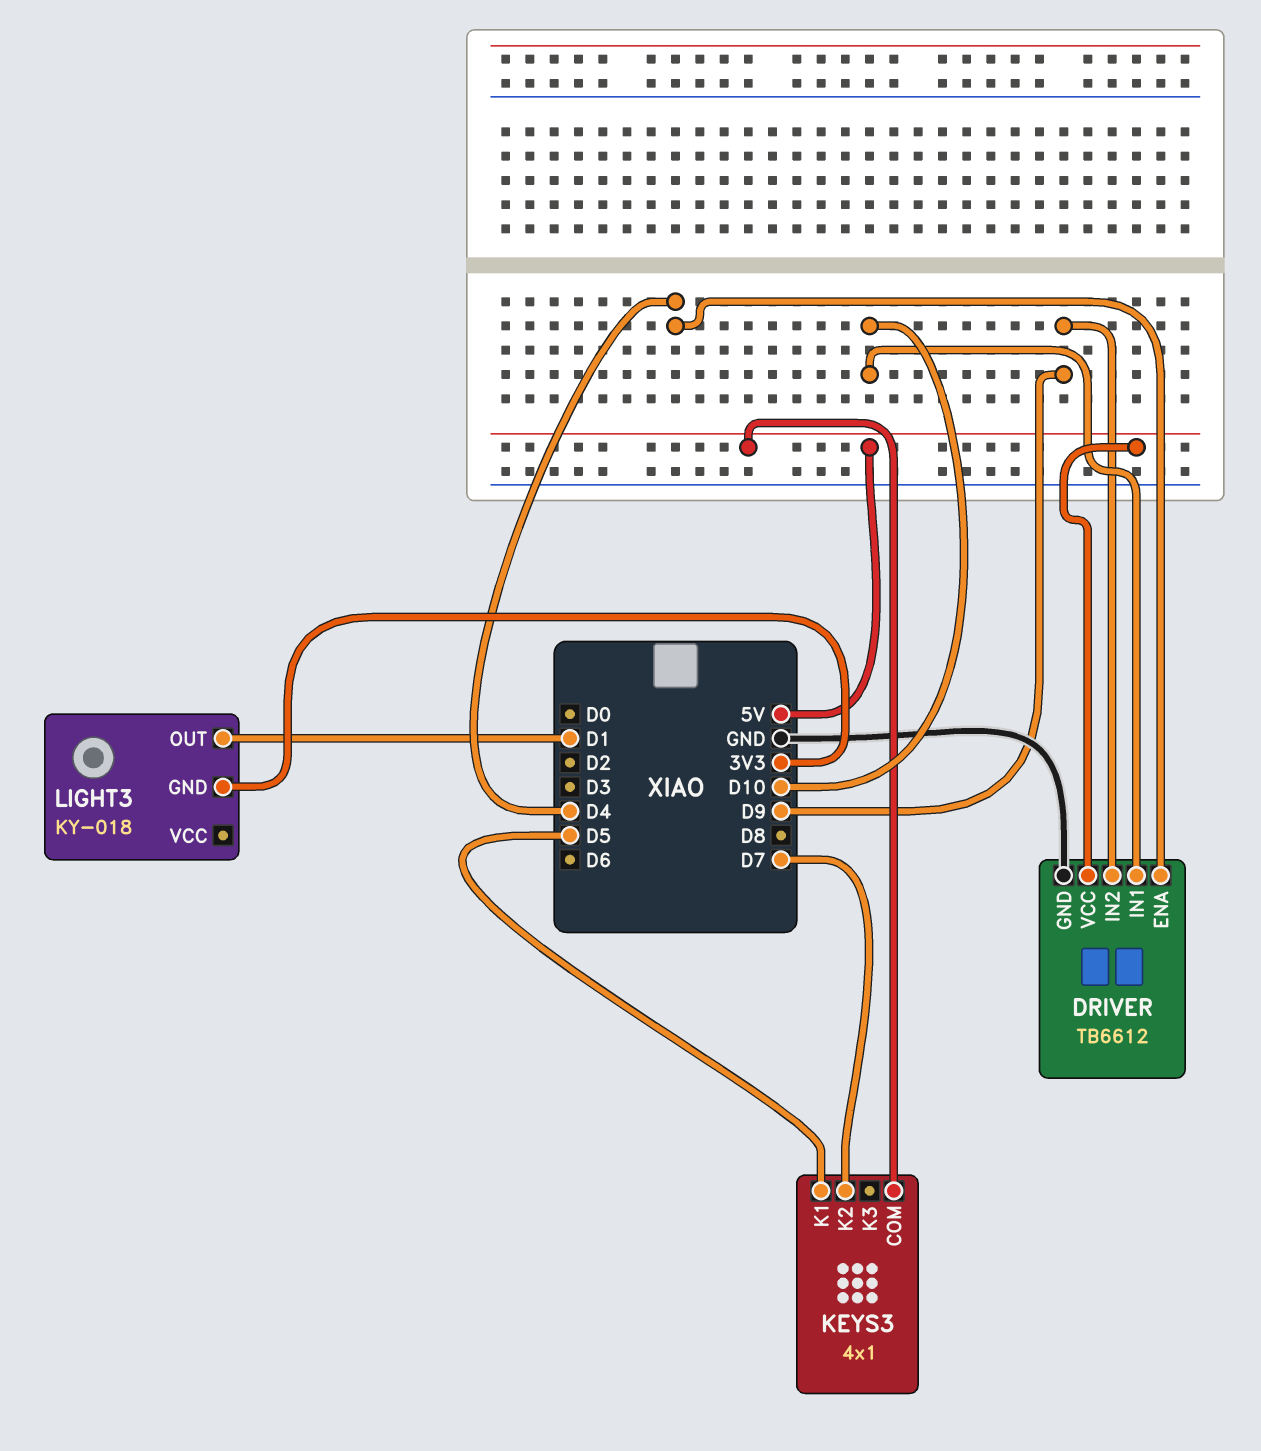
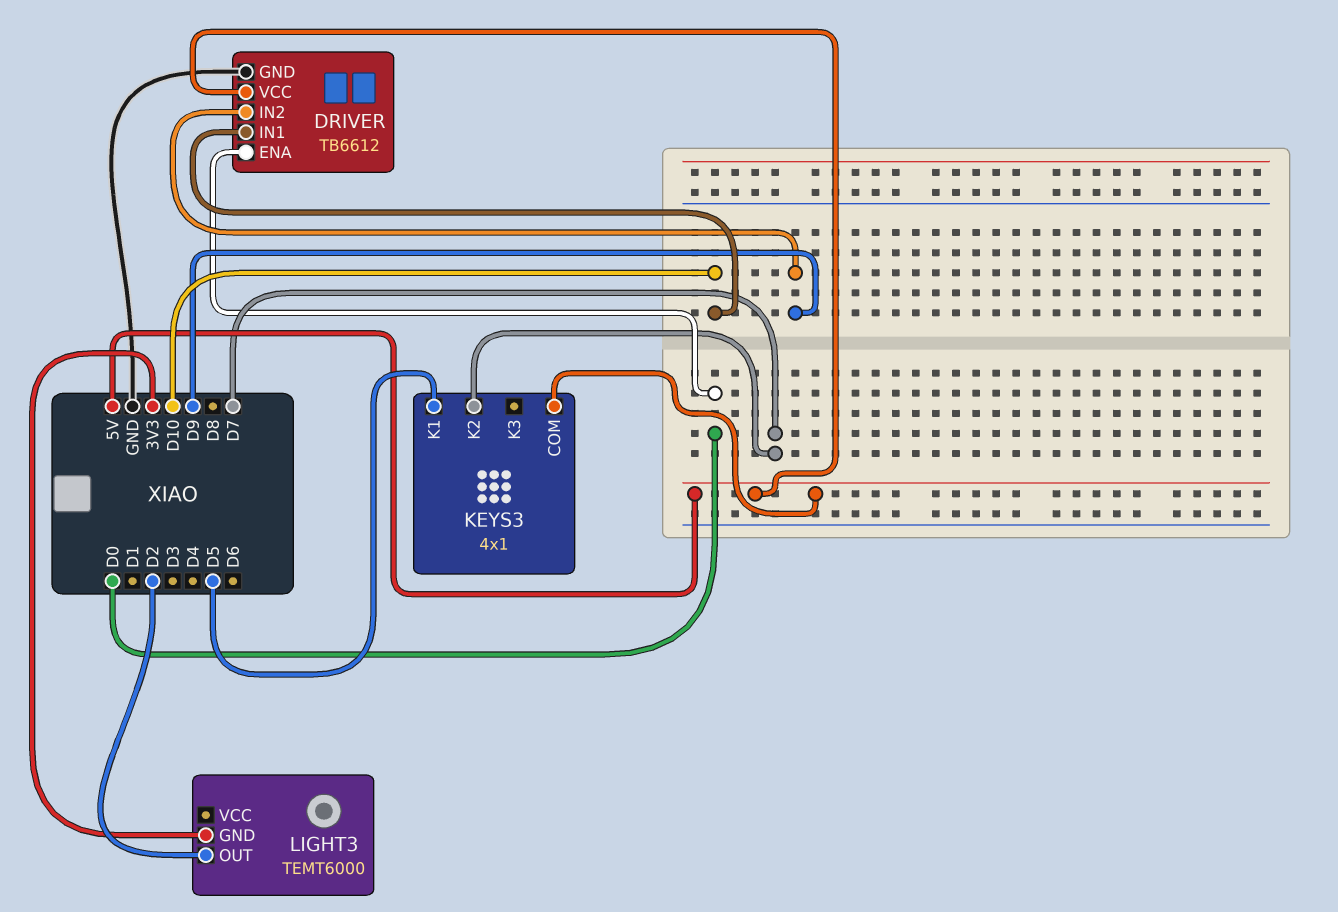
DRIVER pin ENA: D4 -> D0
LIGHT3: KY-018 -> TEMT6000
LIGHT3 pin OUT: D1 -> D2

